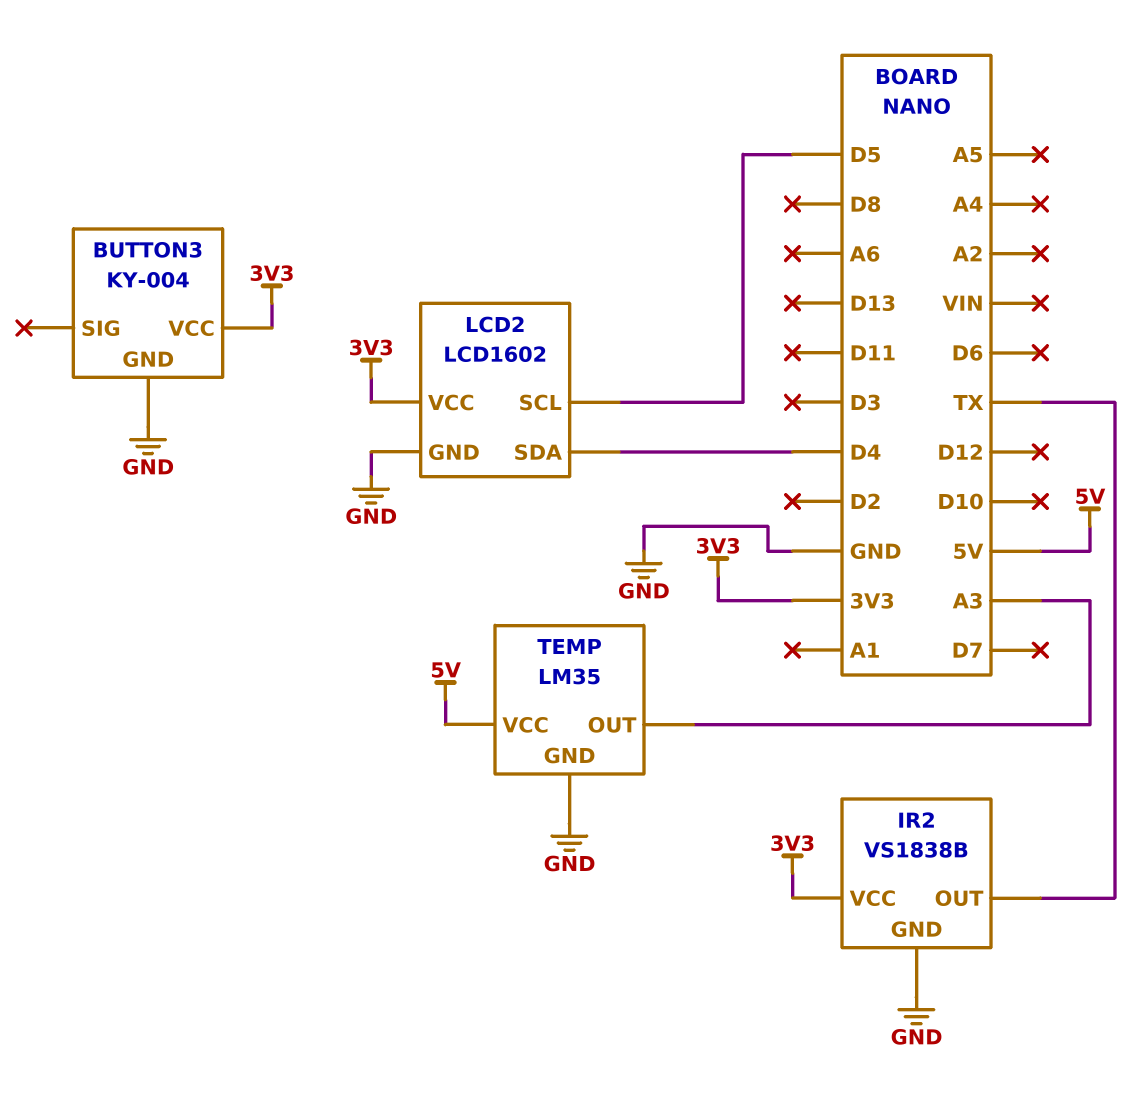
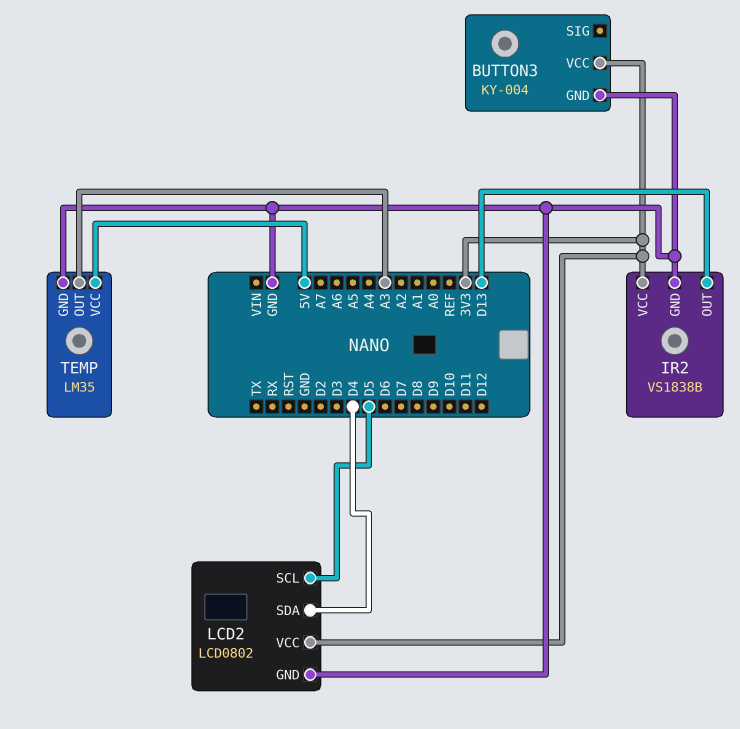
IR2 pin OUT: TX -> D13
LCD2: LCD1602 -> LCD0802

